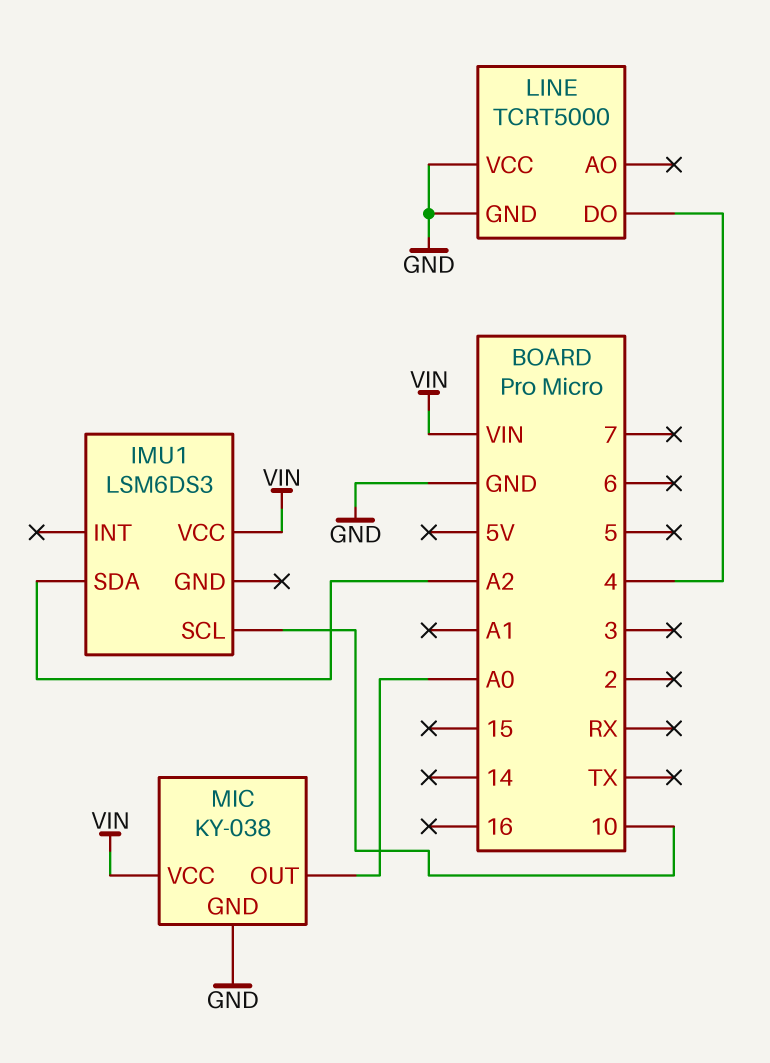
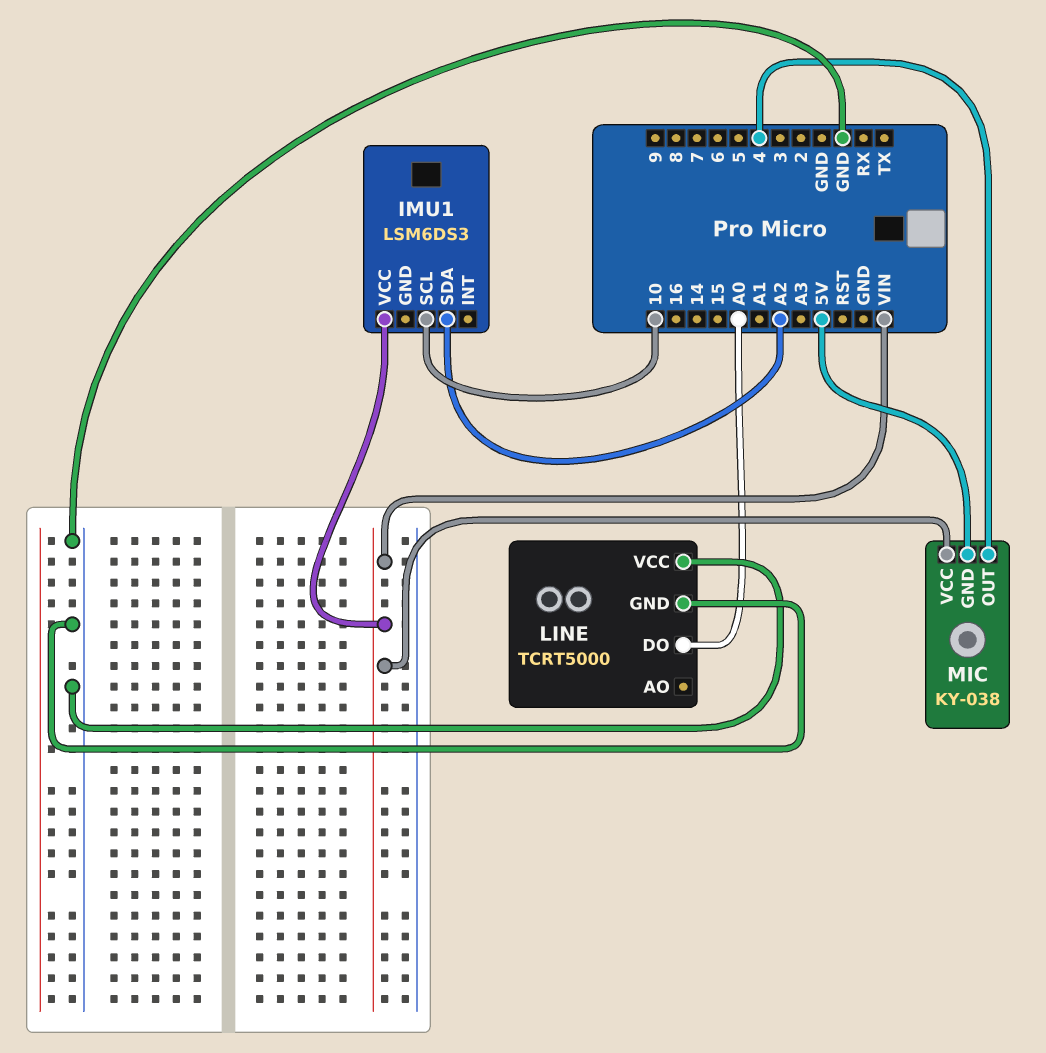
LINE pin DO: 4 -> A0
MIC pin GND: GND -> 5V
MIC pin OUT: A0 -> 4

